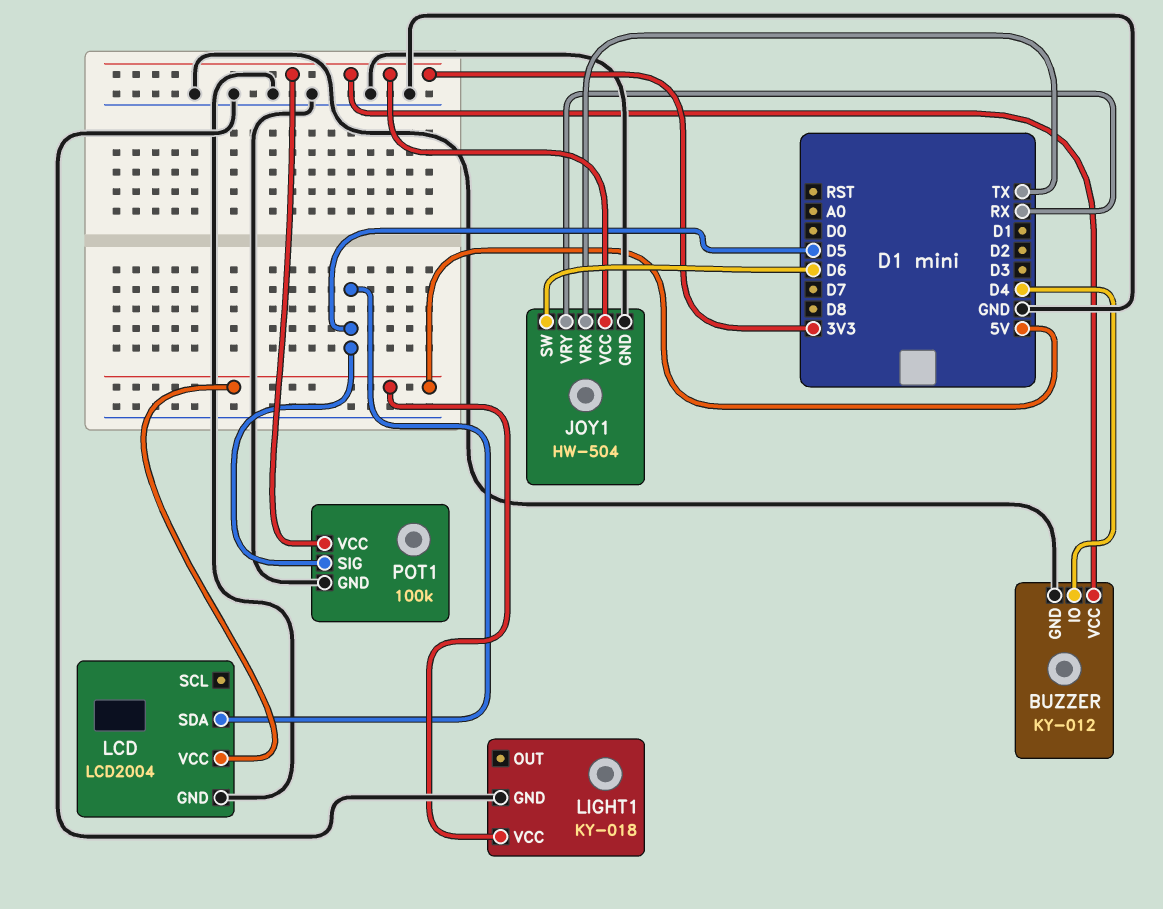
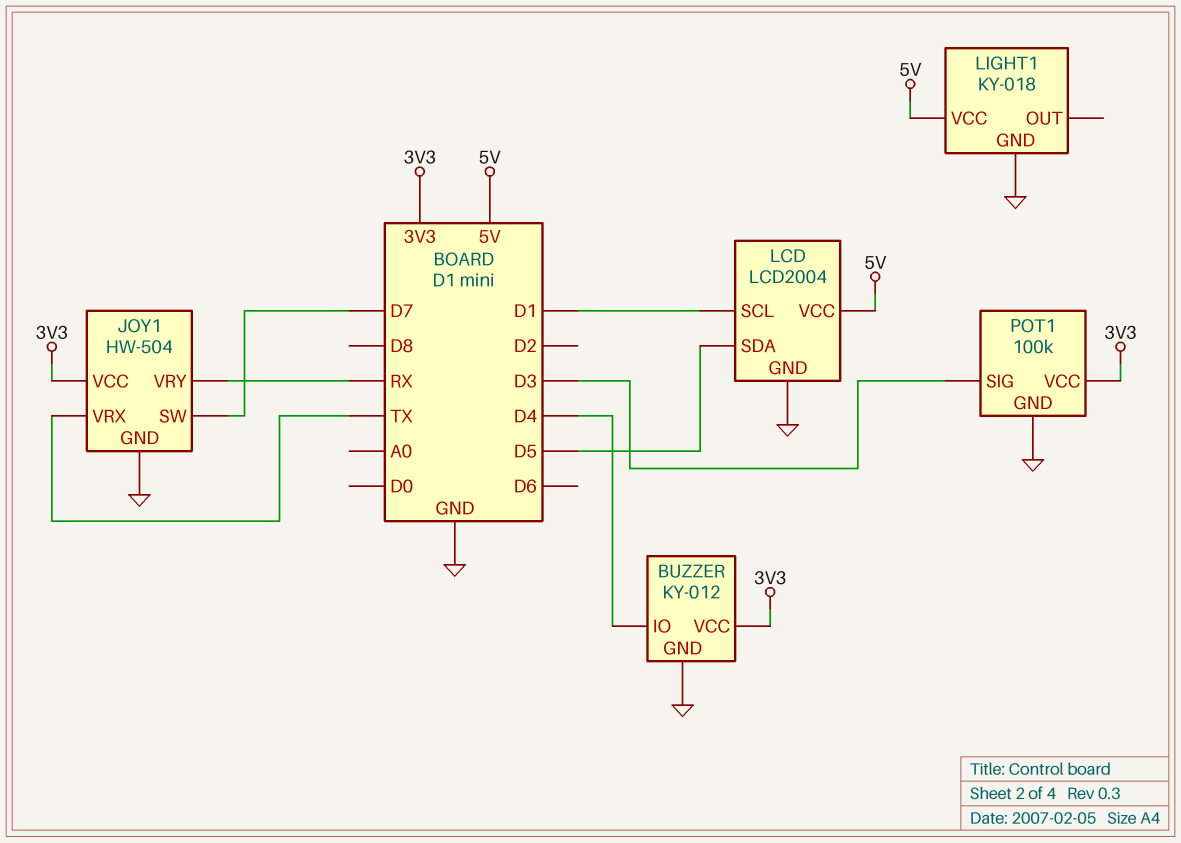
JOY1 pin SW: D6 -> D7
LCD pin SCL: none -> D1
POT1 pin SIG: D5 -> D3

